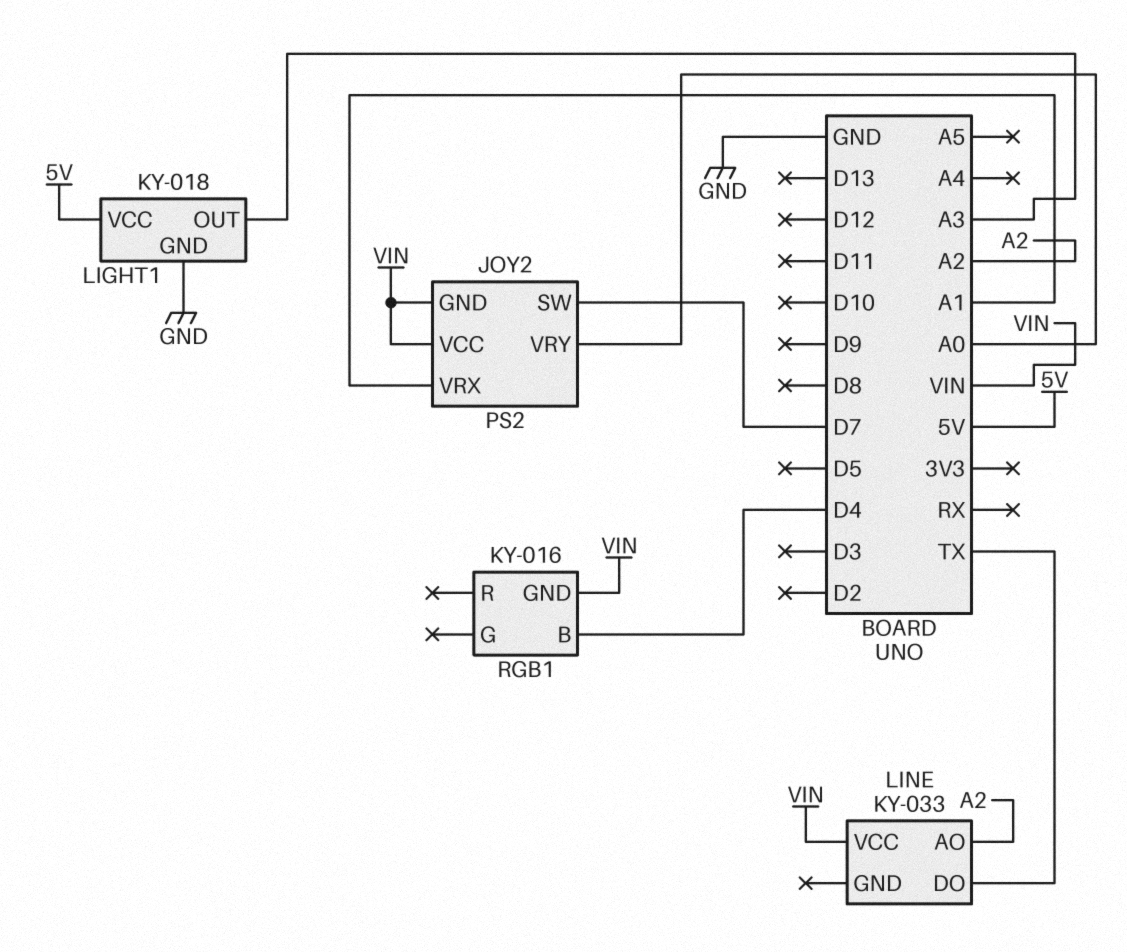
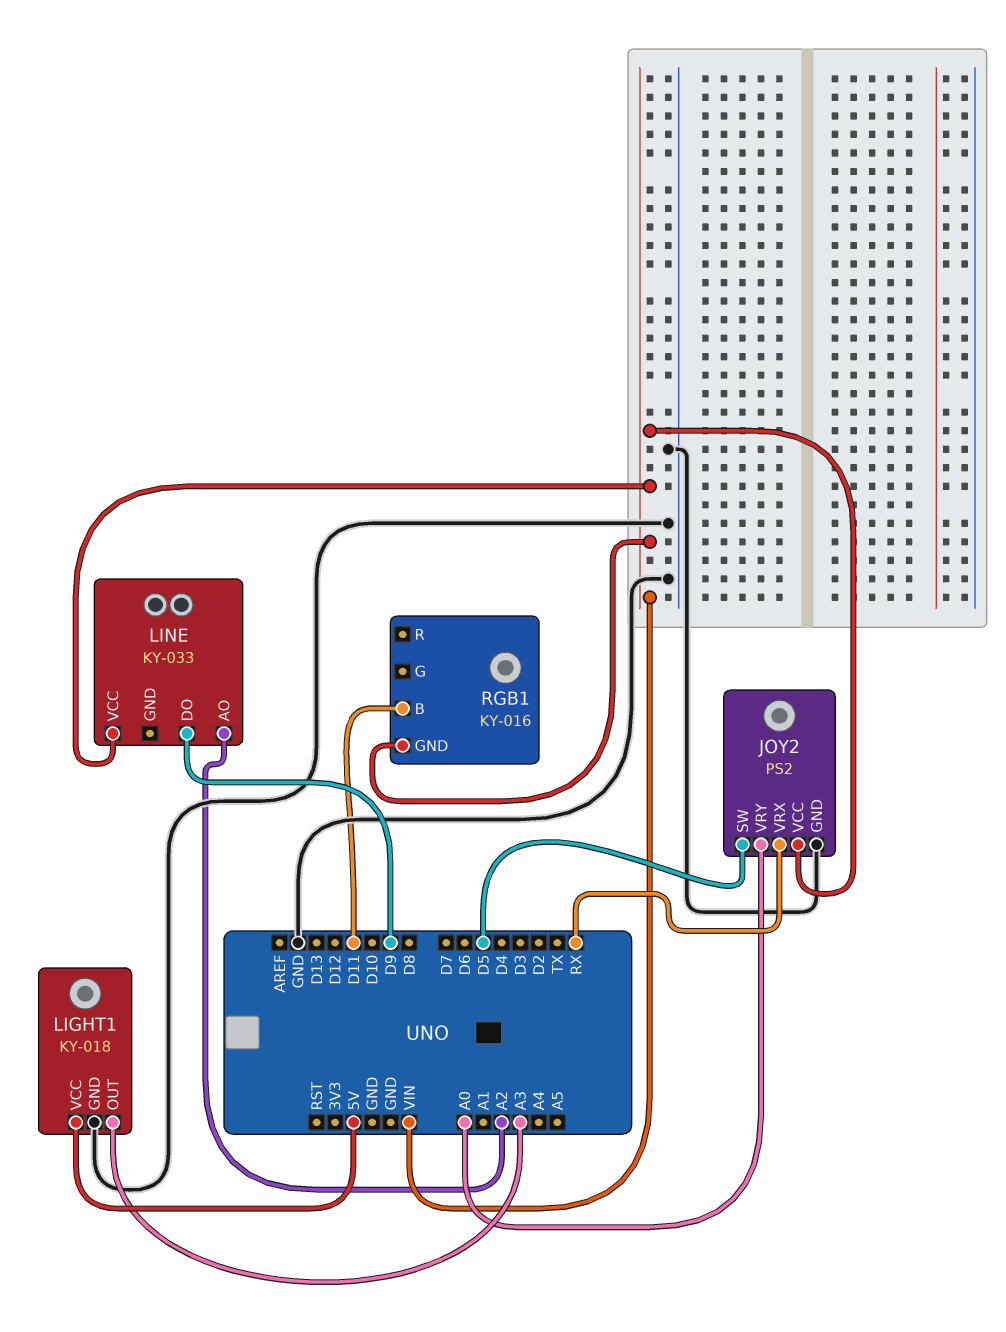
JOY2 pin GND: VIN -> GND
JOY2 pin SW: D7 -> D5
JOY2 pin VRX: A1 -> RX
LINE pin DO: TX -> D9
RGB1 pin B: D4 -> D11

